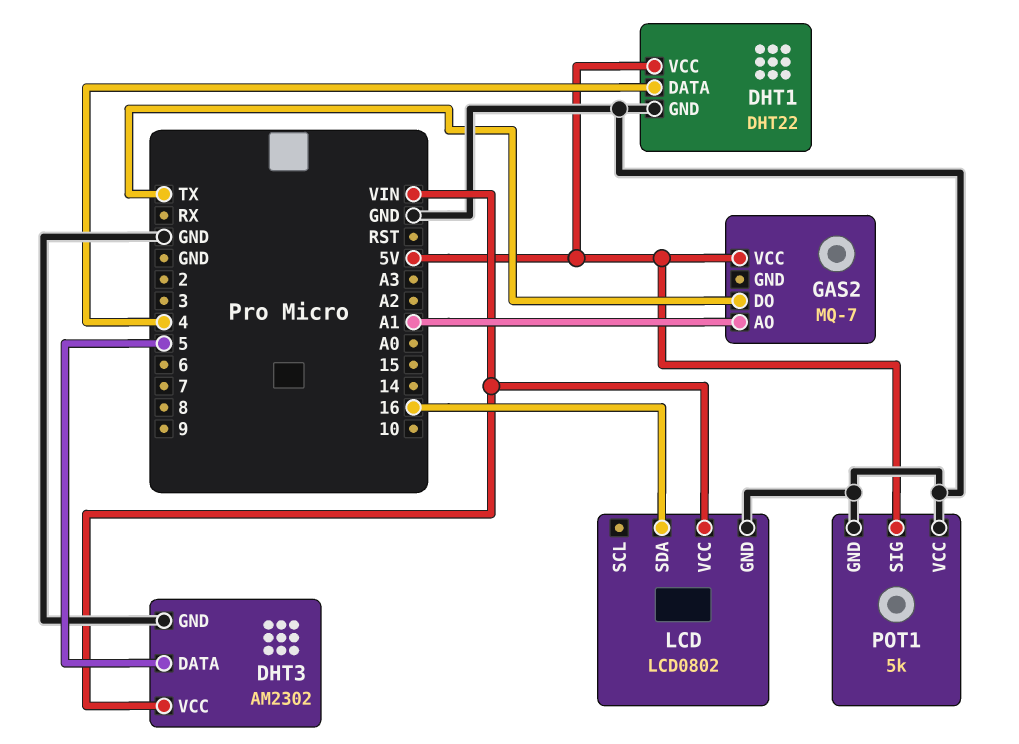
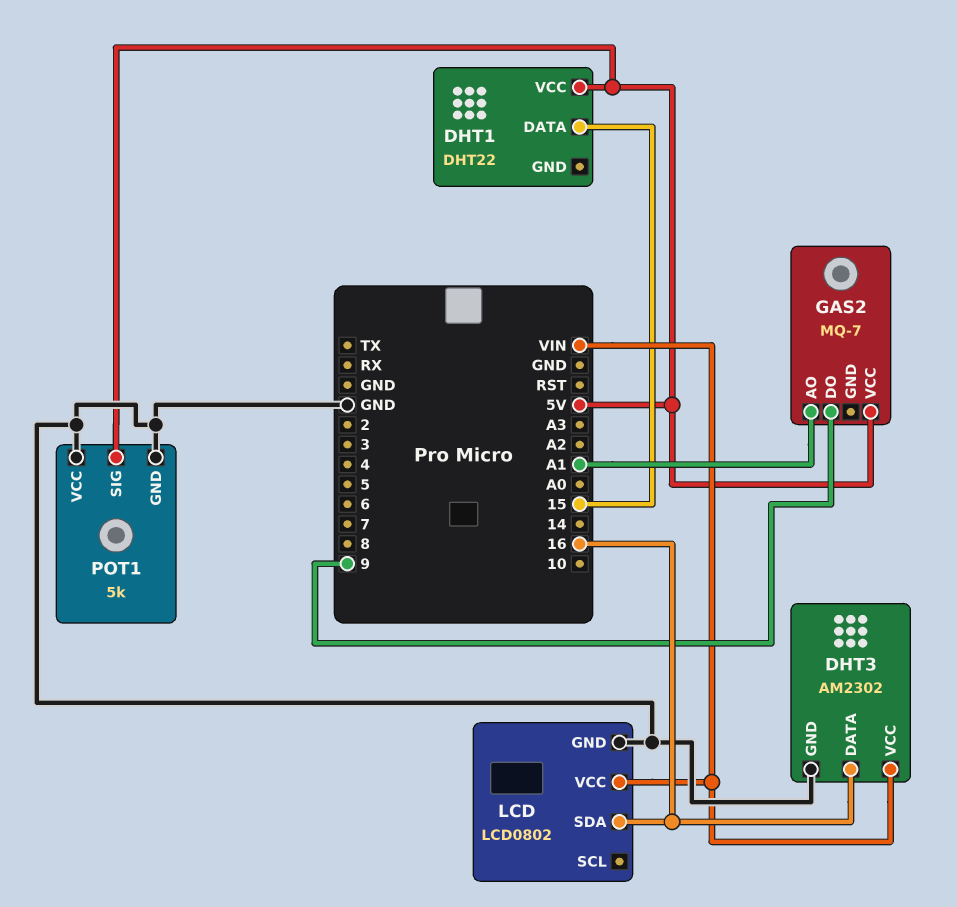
DHT1 pin DATA: 4 -> 15
DHT1 pin GND: GND -> none
DHT3 pin DATA: 5 -> 16
GAS2 pin DO: TX -> 9

